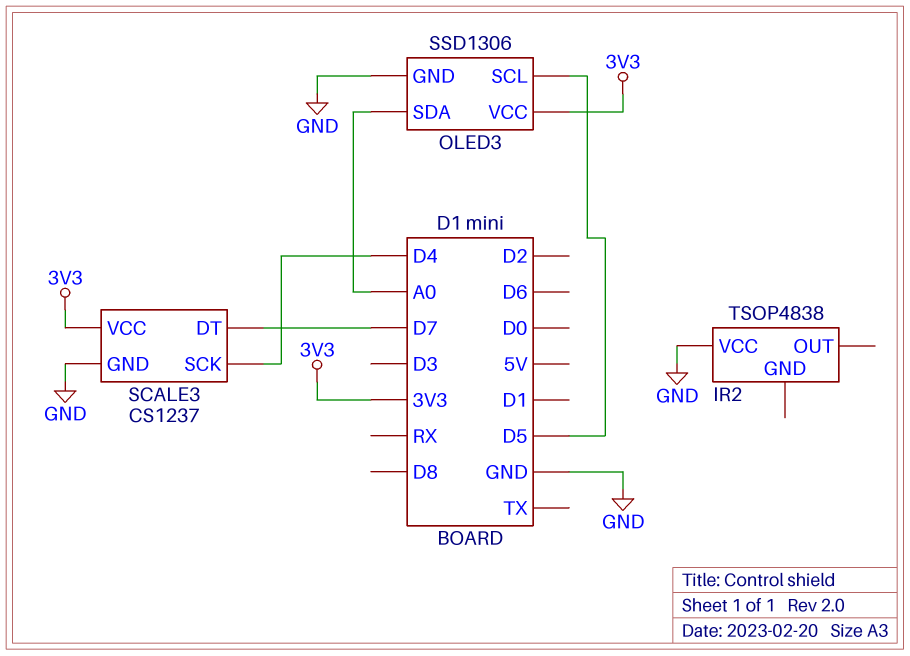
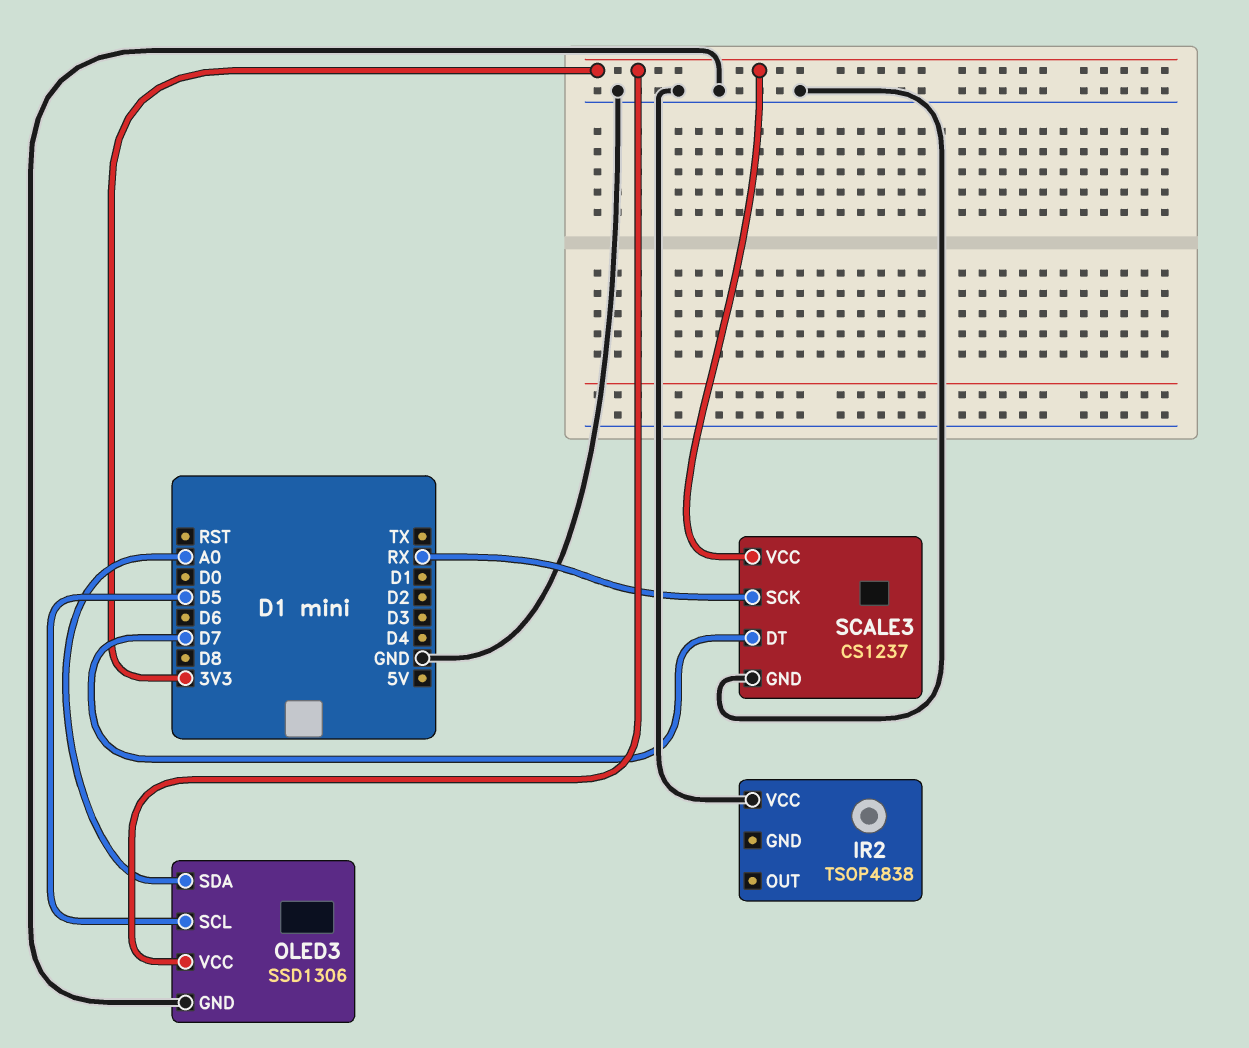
SCALE3 pin SCK: D4 -> RX

